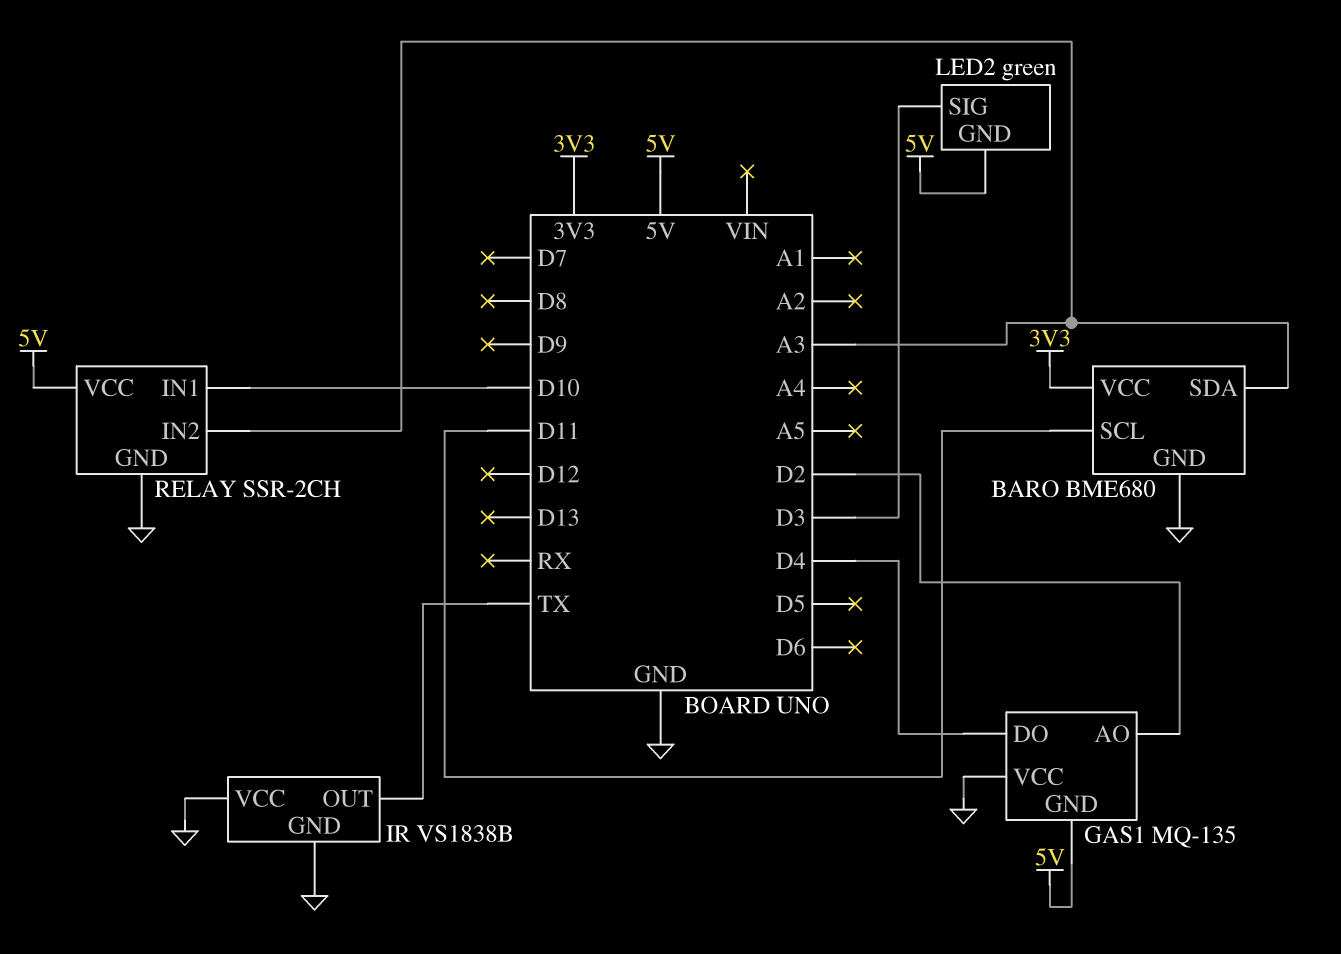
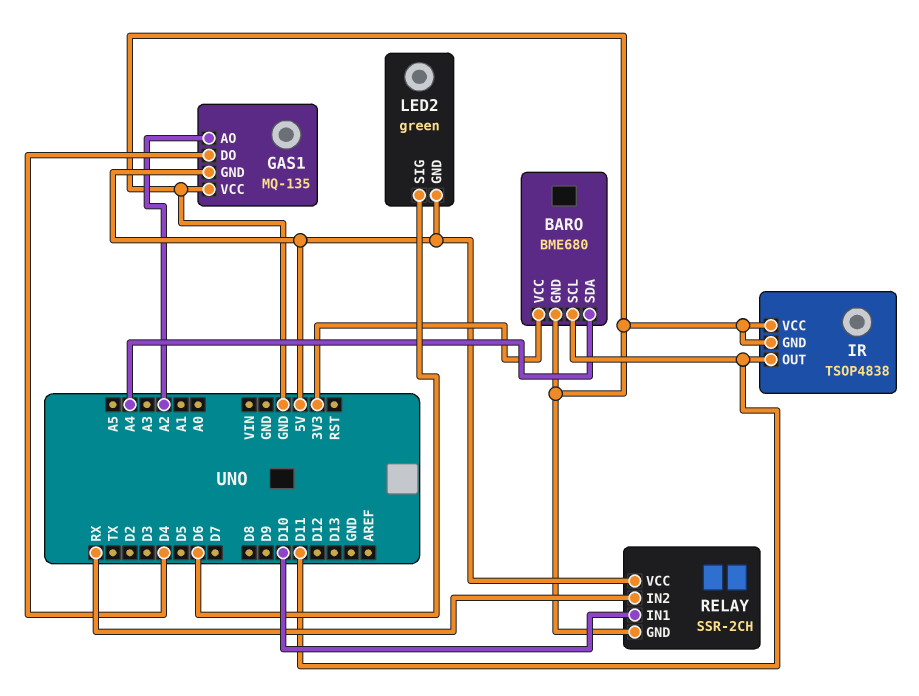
BARO pin SDA: A3 -> A4
GAS1 pin AO: D2 -> A2
IR: VS1838B -> TSOP4838
IR pin OUT: TX -> D11
LED2 pin SIG: D3 -> D6
RELAY pin IN2: A3 -> RX

